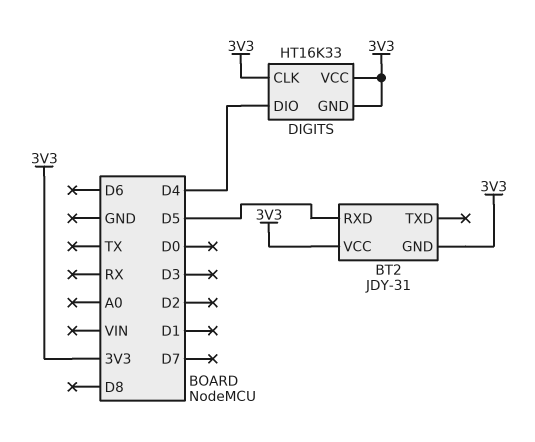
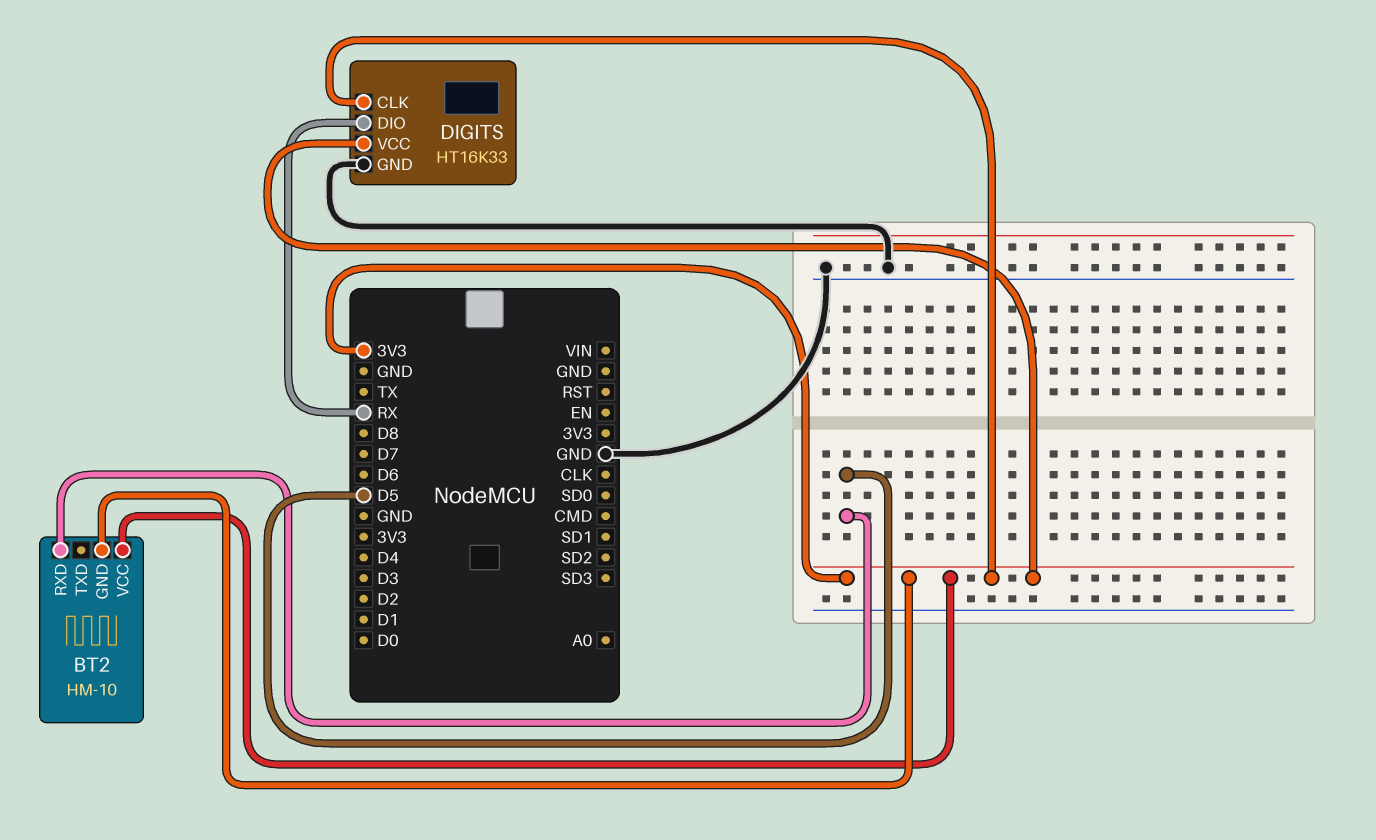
BT2: JDY-31 -> HM-10
DIGITS pin DIO: D4 -> RX
DIGITS pin GND: 3V3 -> GND

